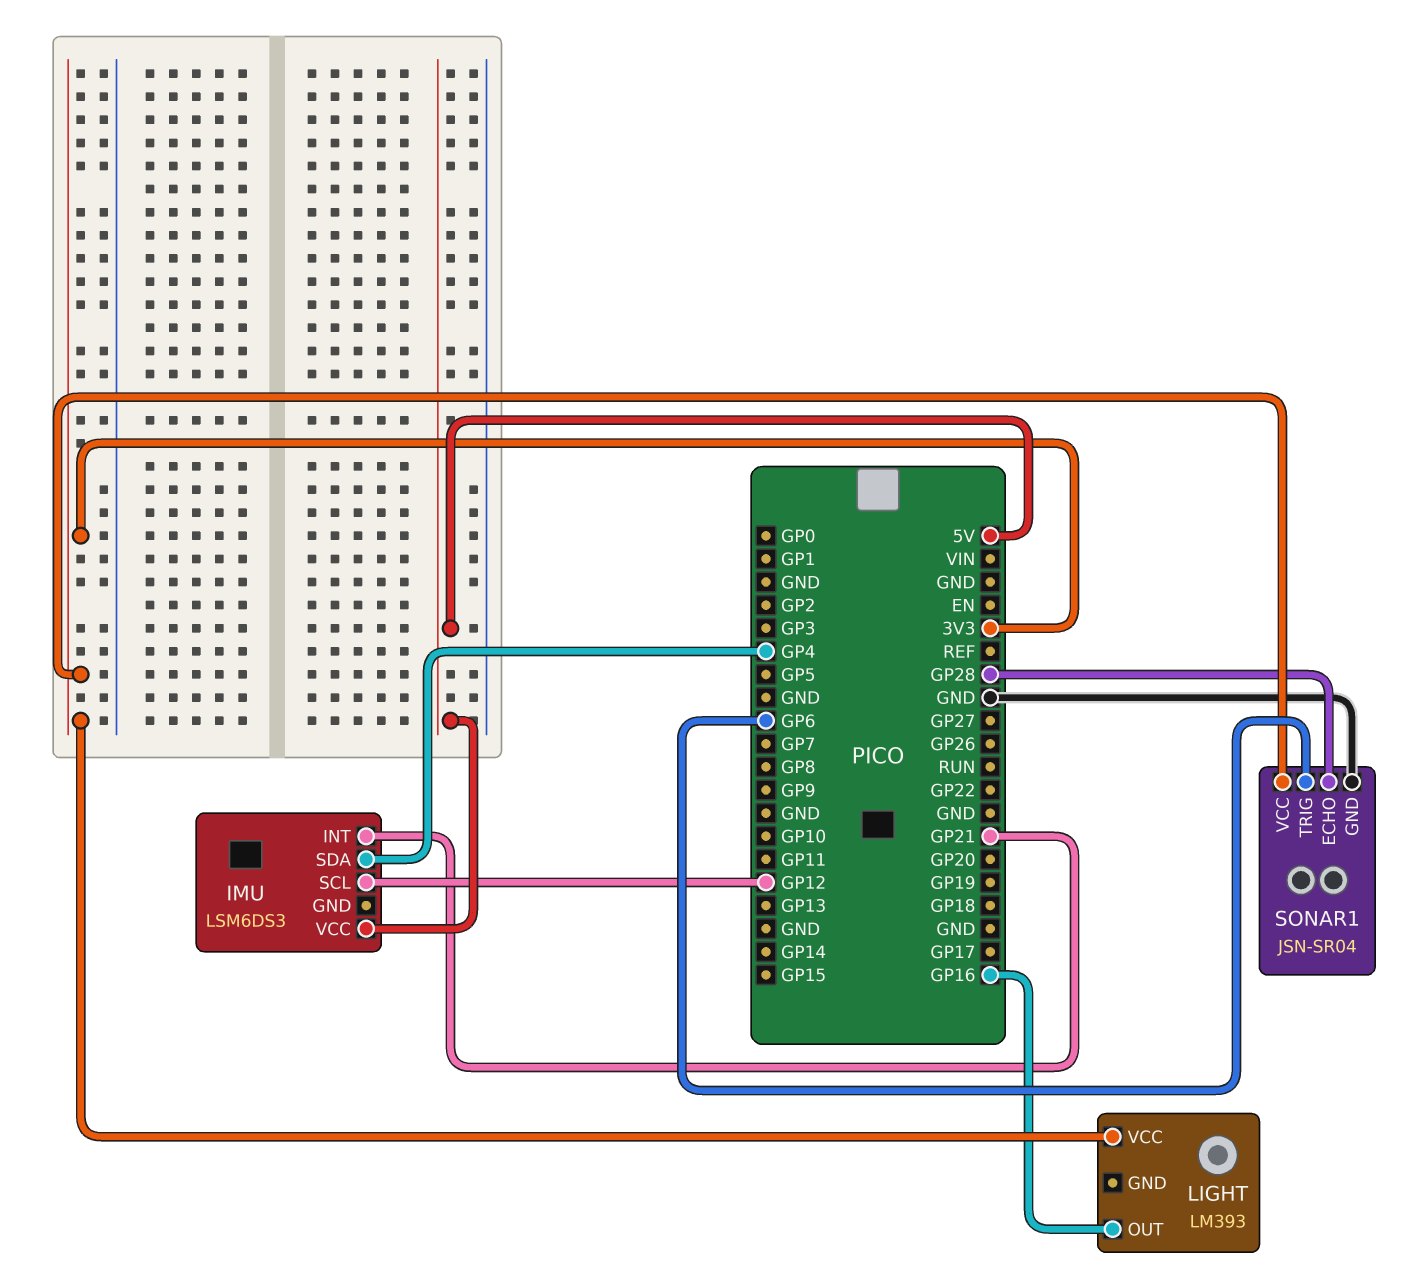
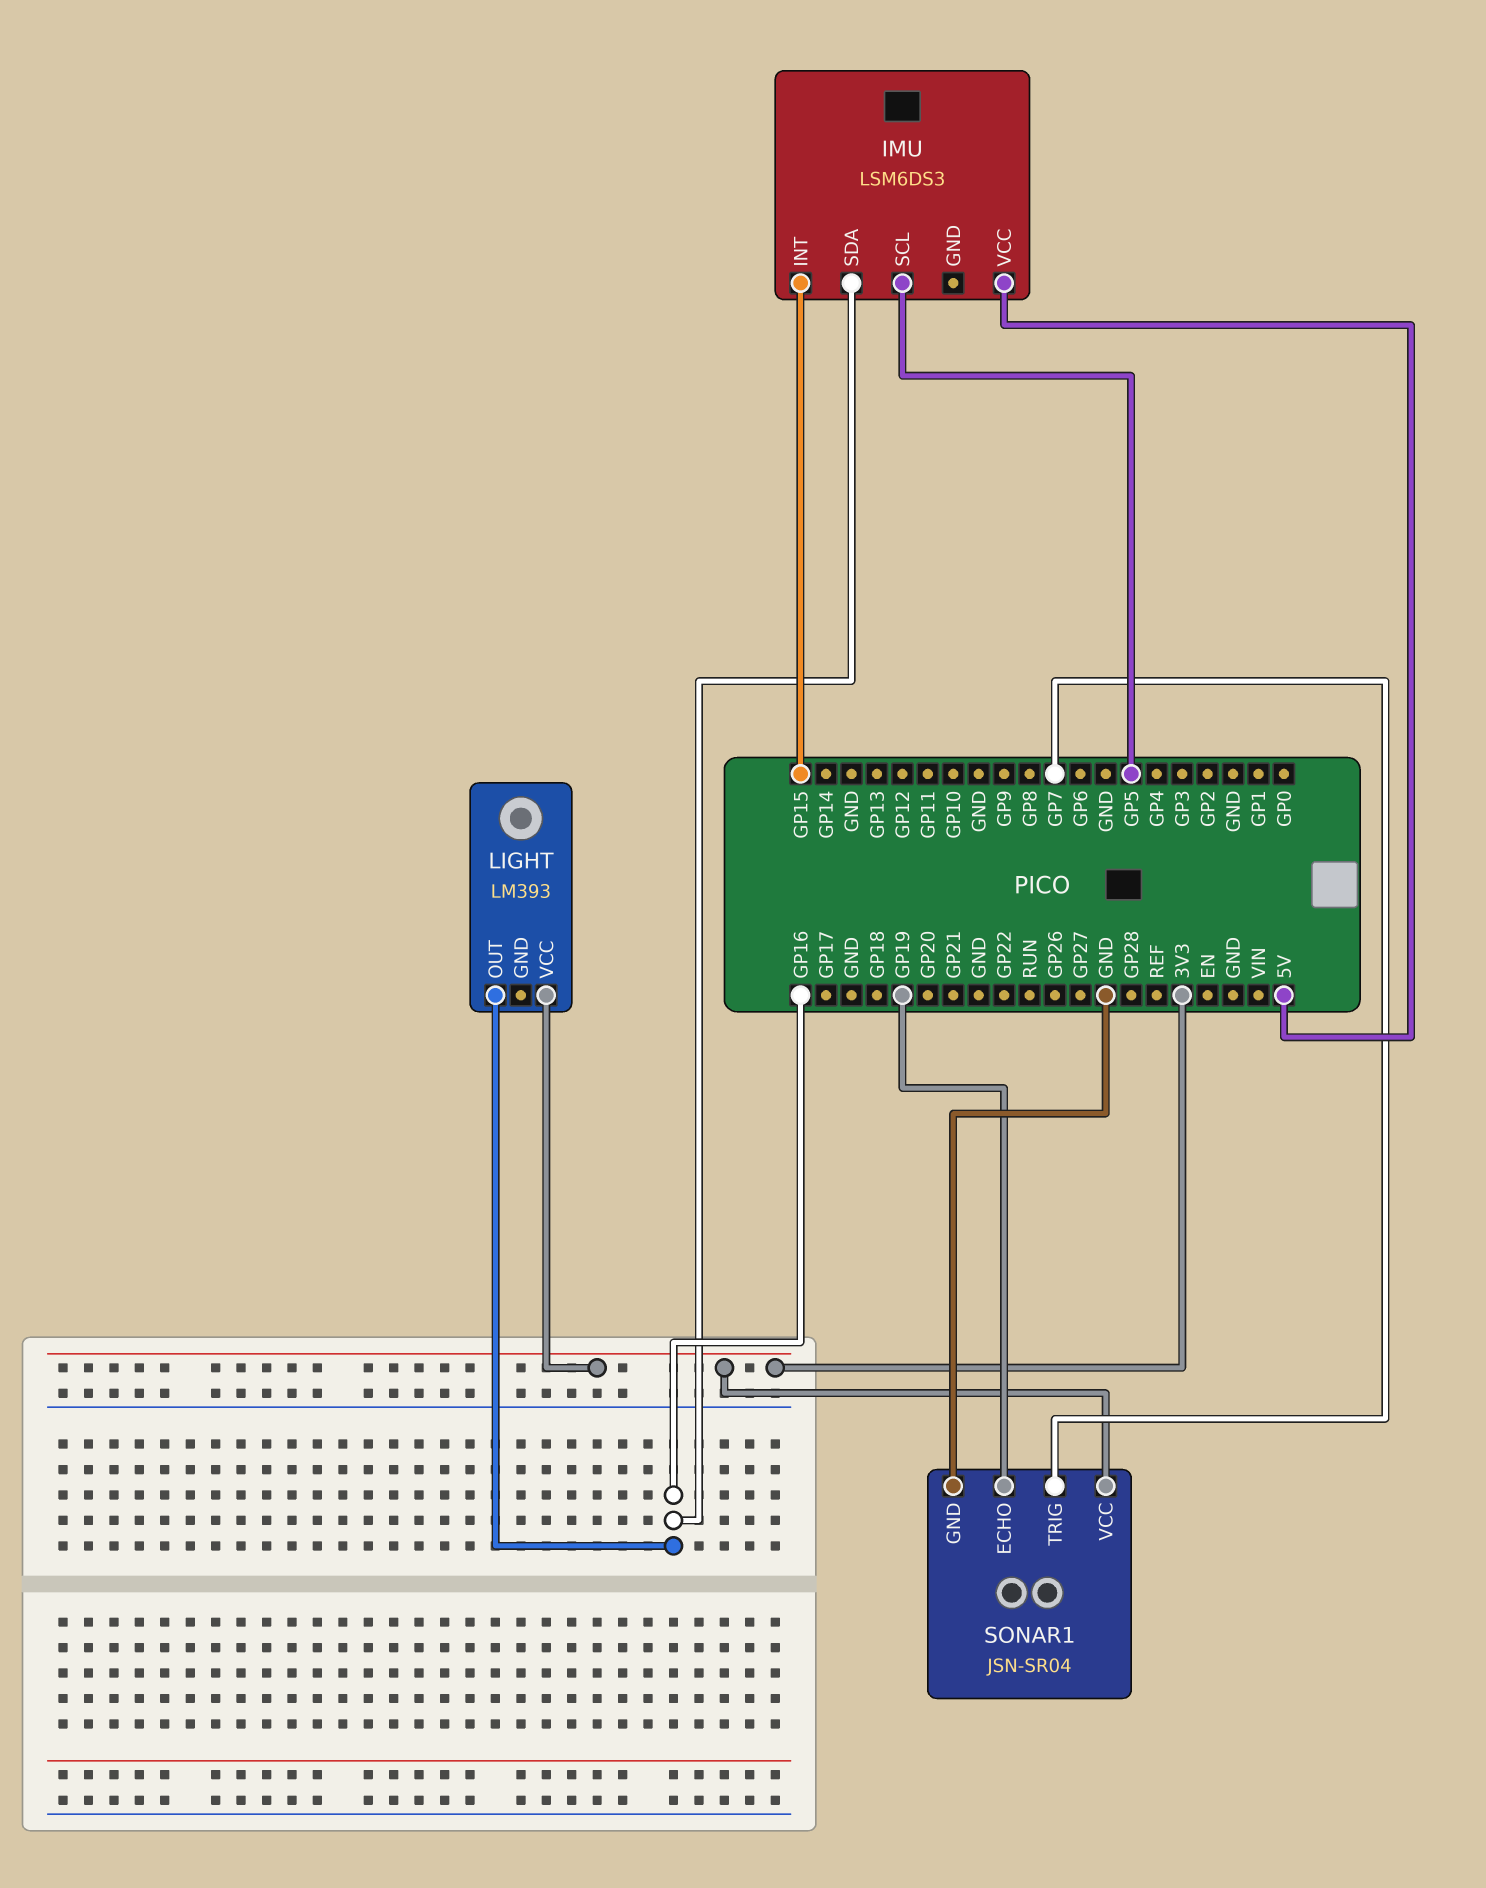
IMU pin INT: GP21 -> GP15
IMU pin SCL: GP12 -> GP5
IMU pin SDA: GP4 -> GP16
SONAR1 pin ECHO: GP28 -> GP19
SONAR1 pin TRIG: GP6 -> GP7

